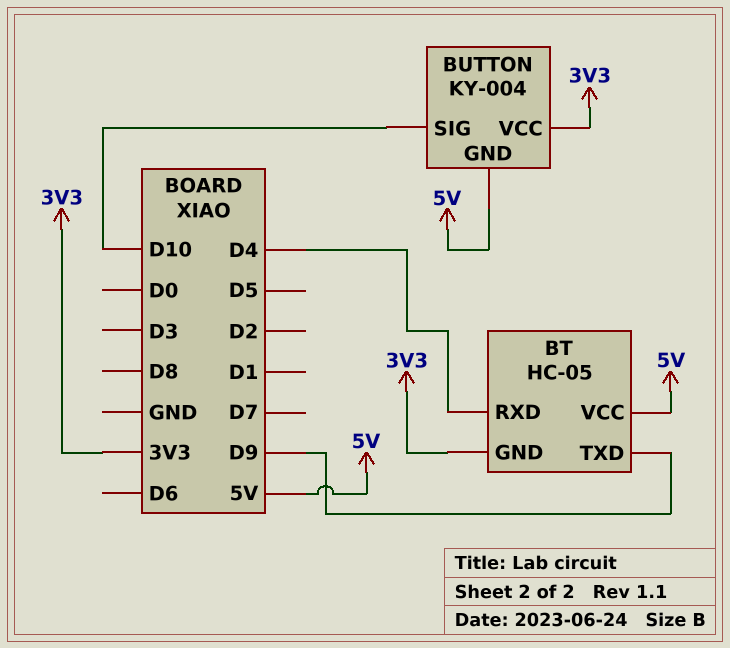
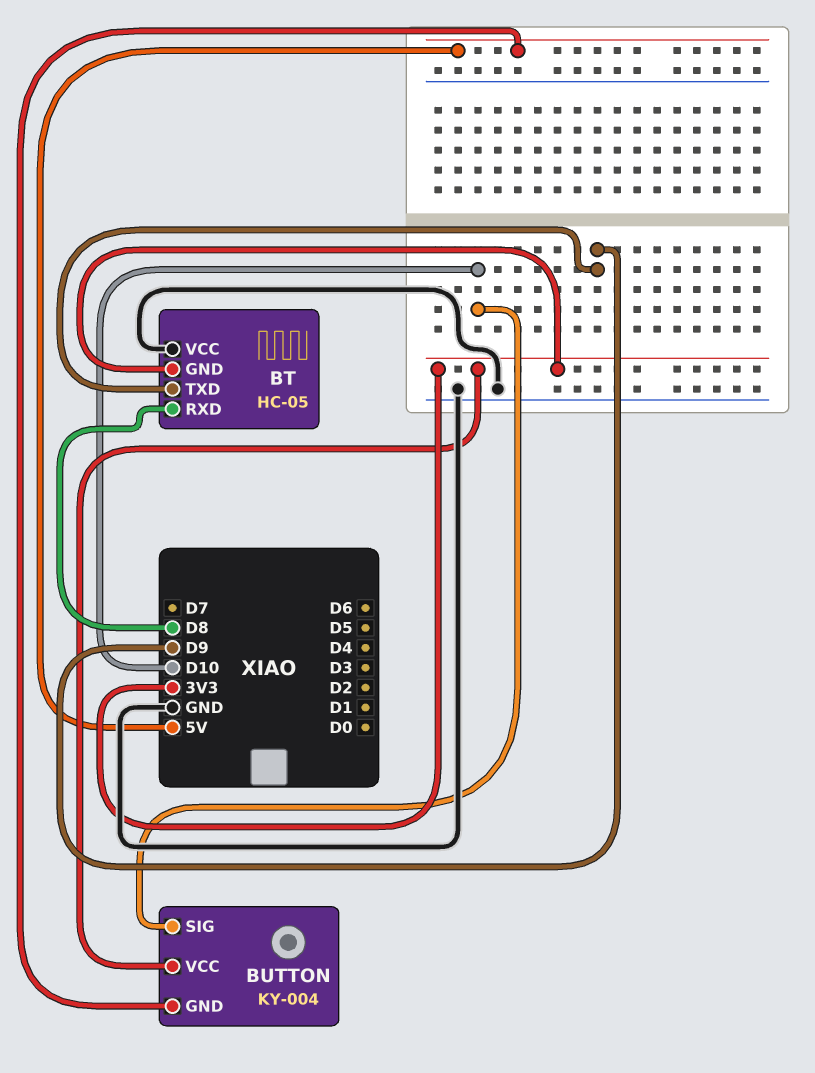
BT pin RXD: D4 -> D8
BT pin VCC: 5V -> GND

